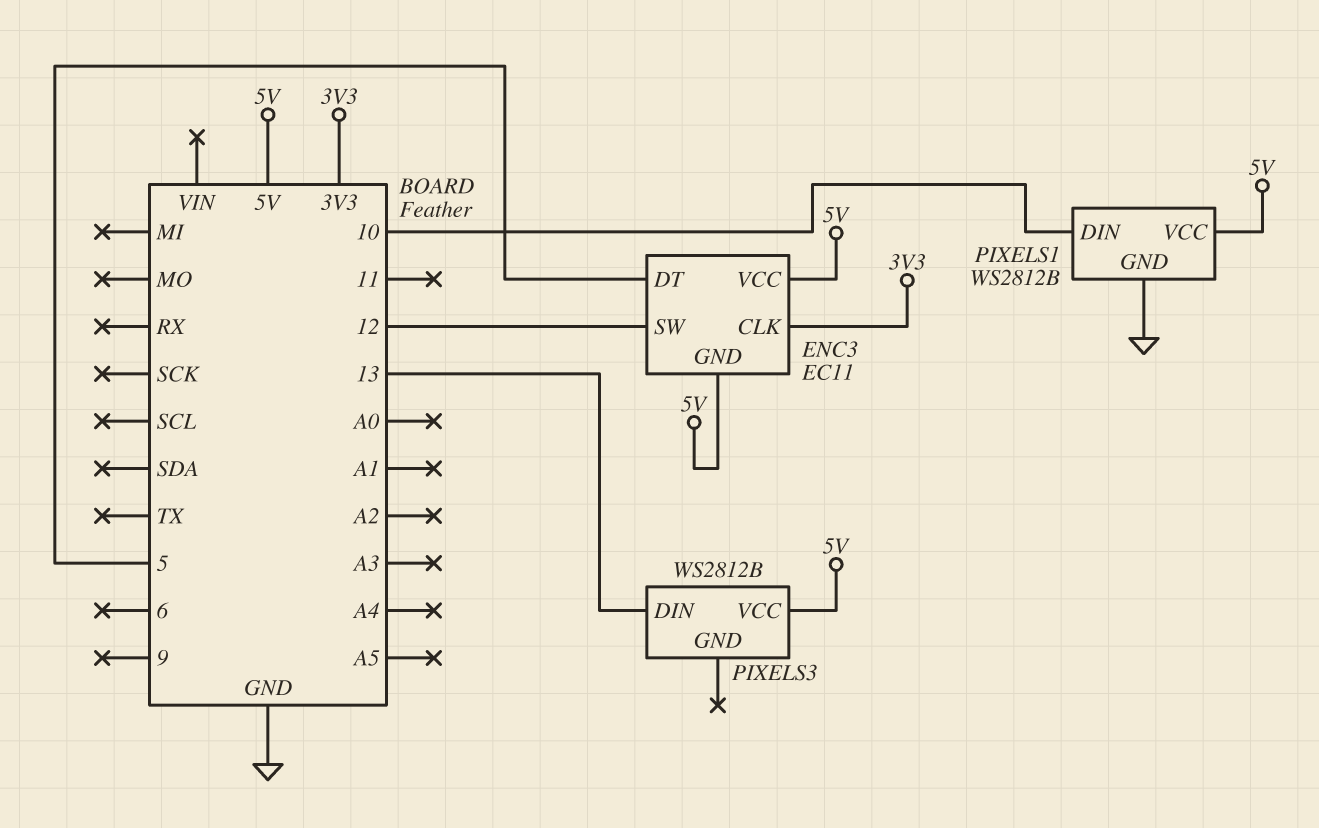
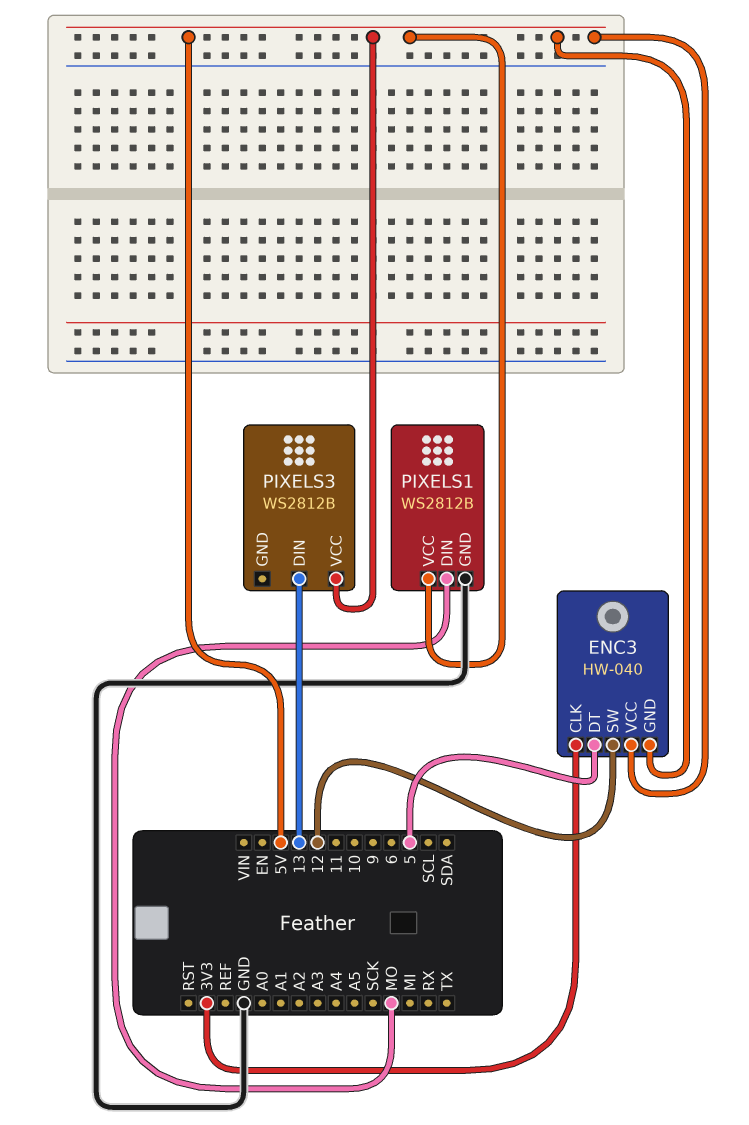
ENC3: EC11 -> HW-040
PIXELS1 pin DIN: 10 -> MO

